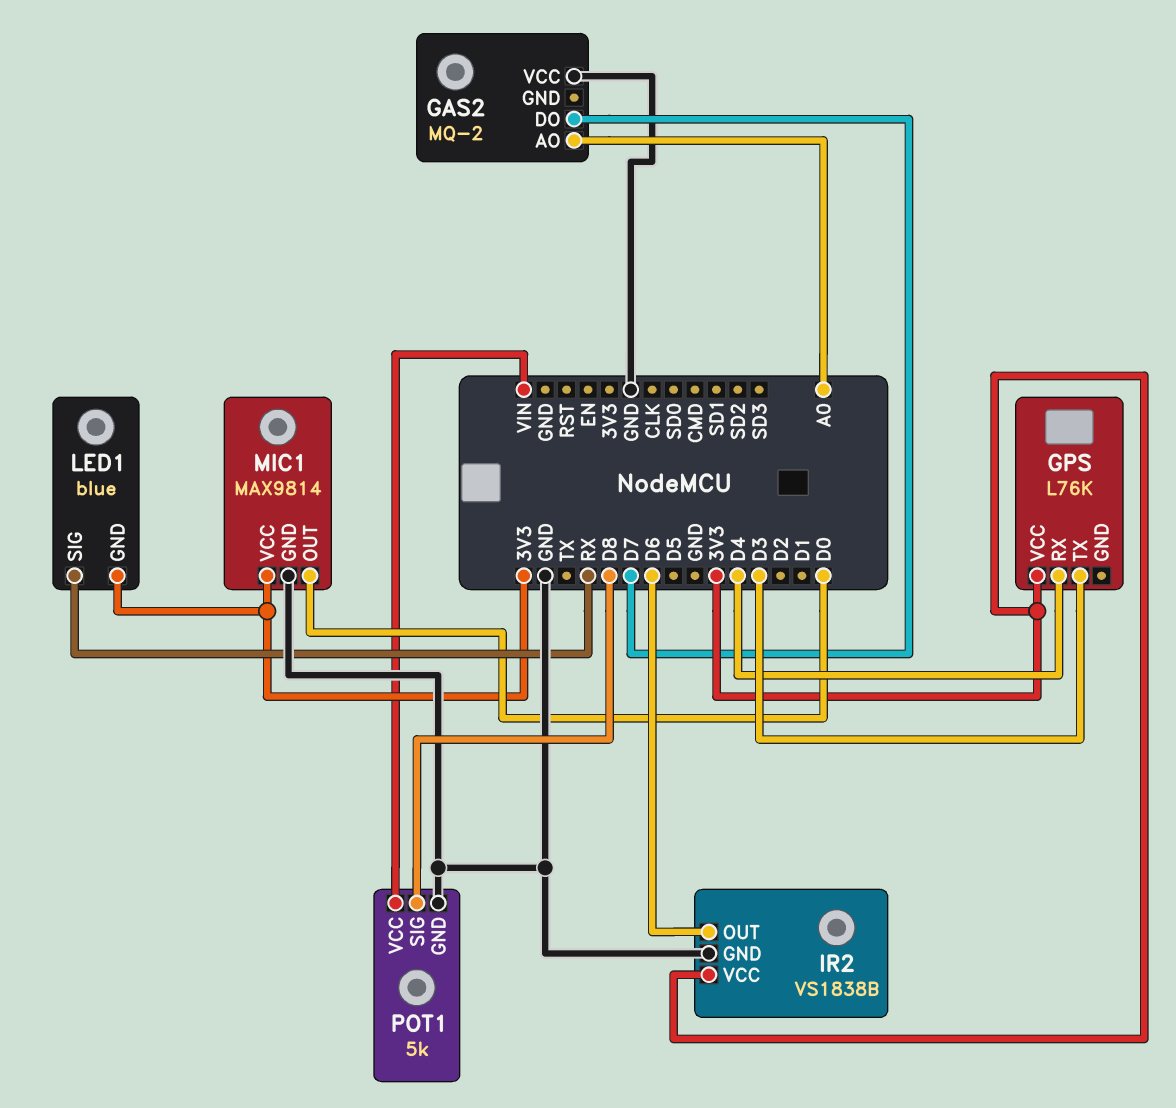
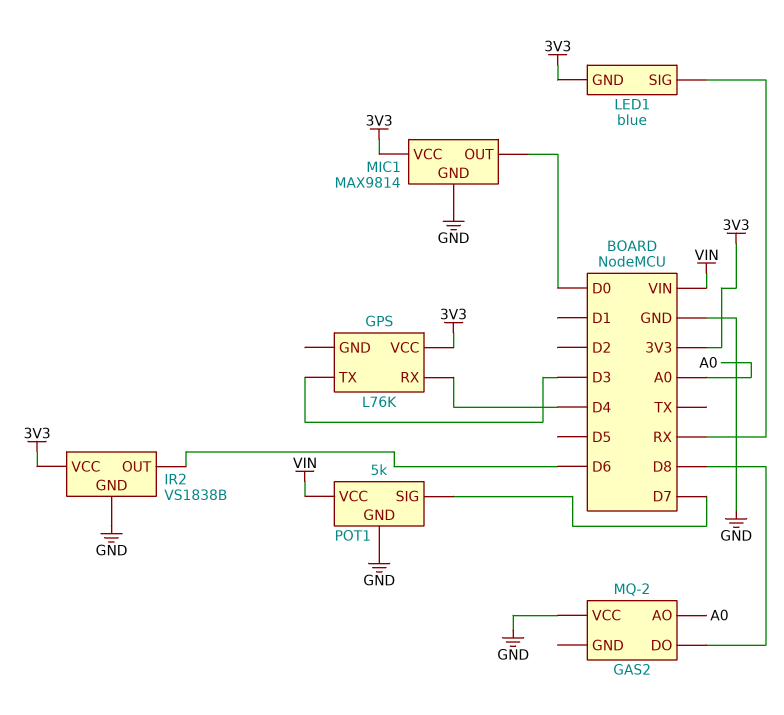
GAS2 pin DO: D7 -> D8
POT1 pin SIG: D8 -> D7

